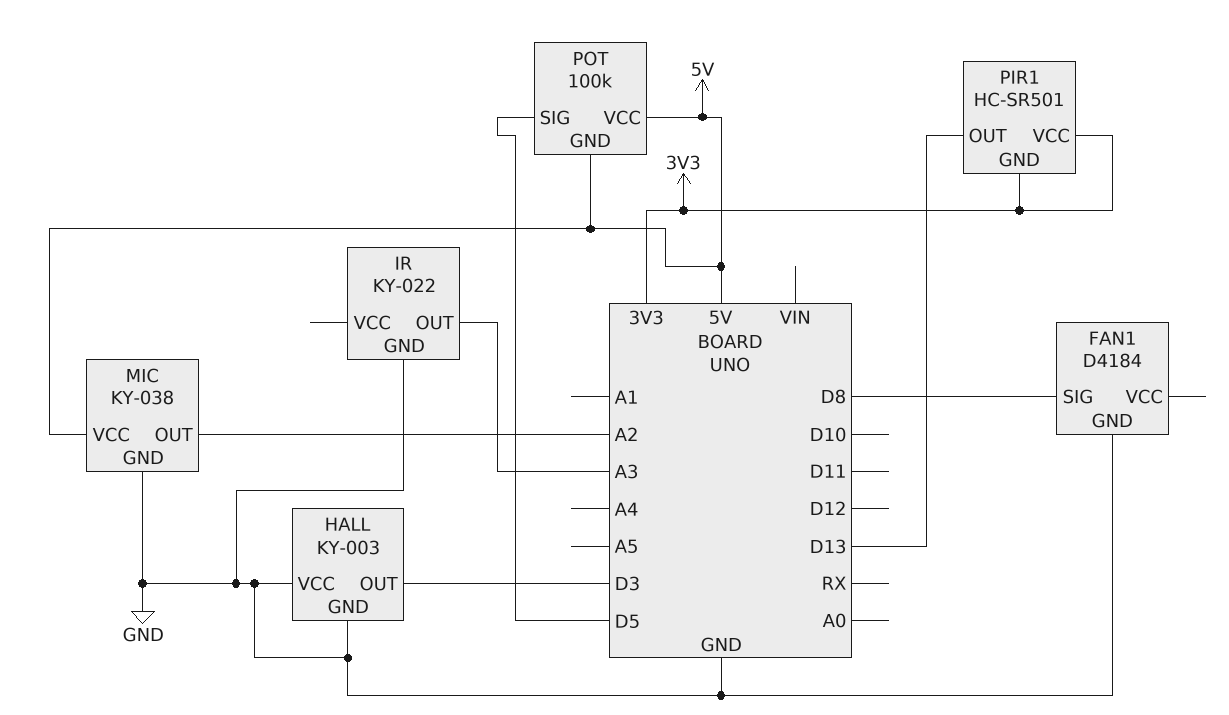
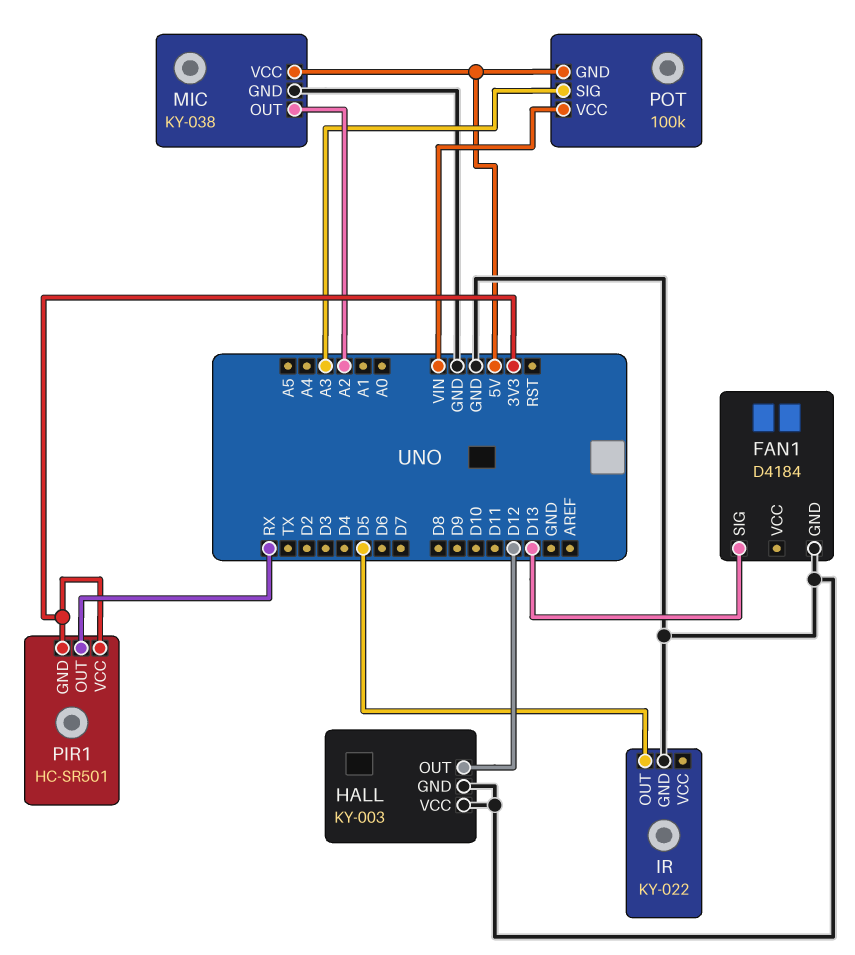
FAN1 pin SIG: D8 -> D13
HALL pin OUT: D3 -> D12
IR pin OUT: A3 -> D5
PIR1 pin OUT: D13 -> RX
POT pin SIG: D5 -> A3
POT pin VCC: 5V -> VIN

